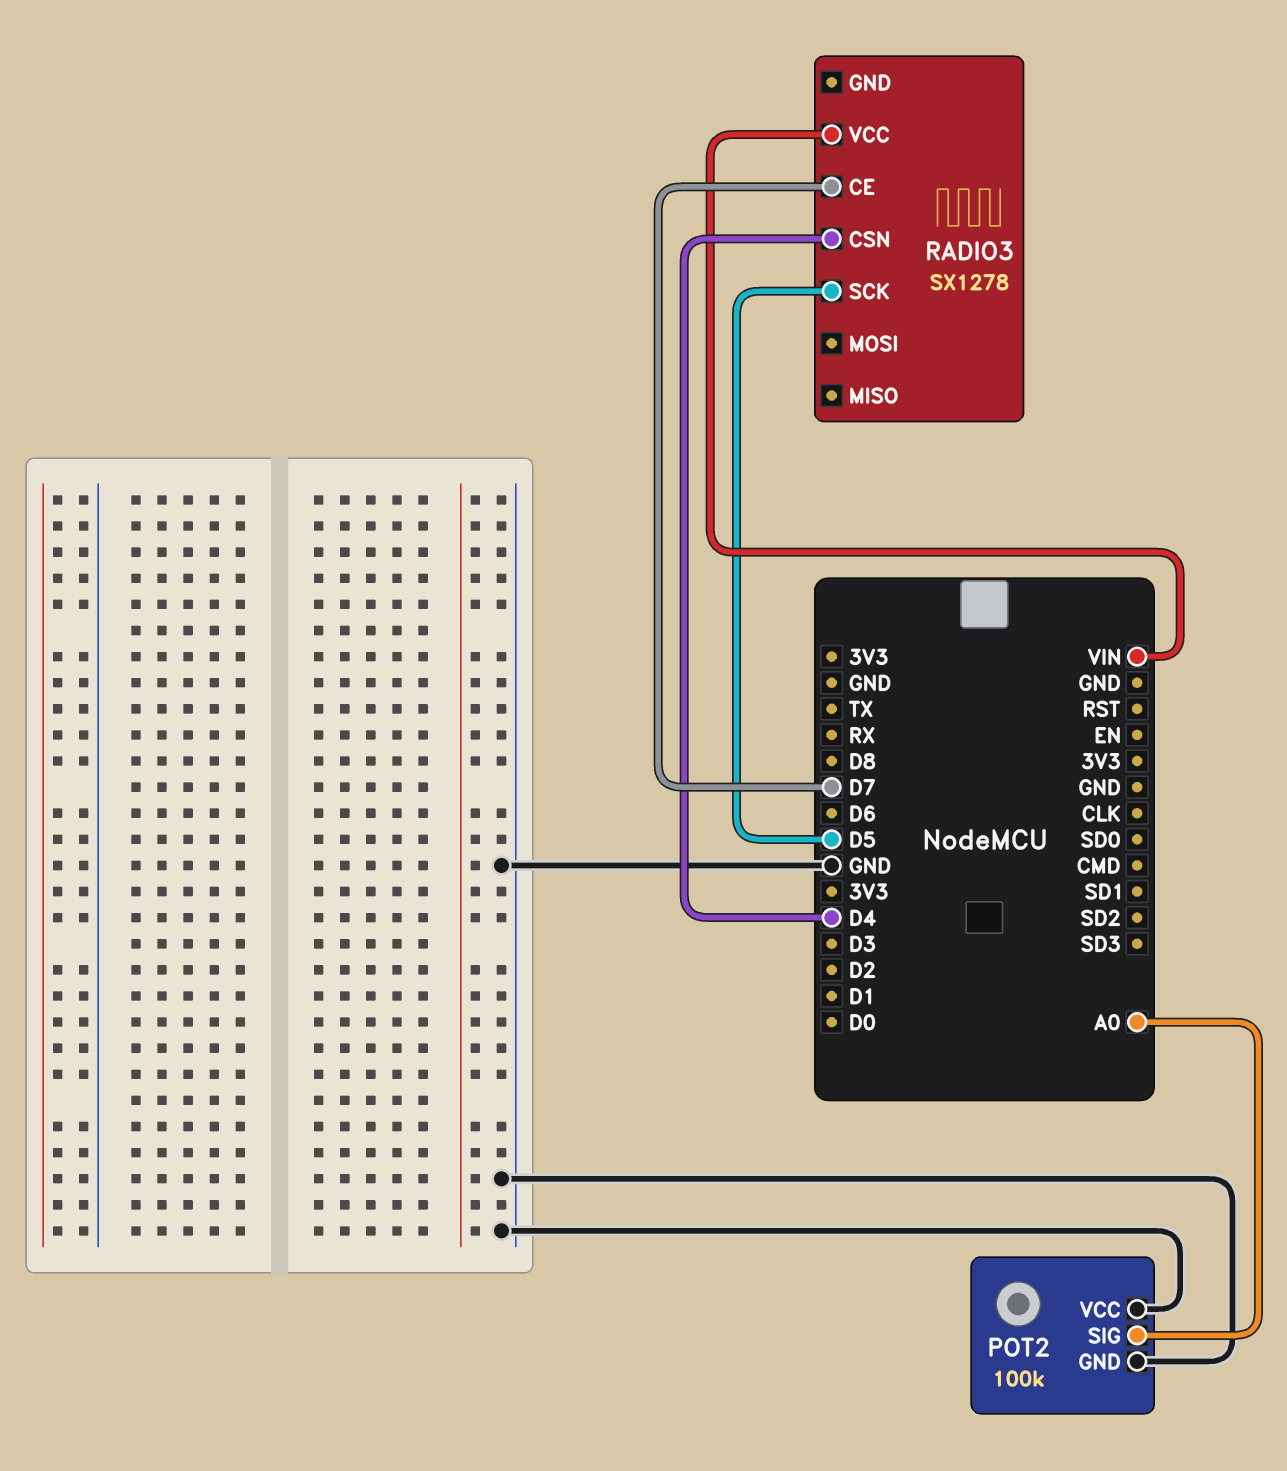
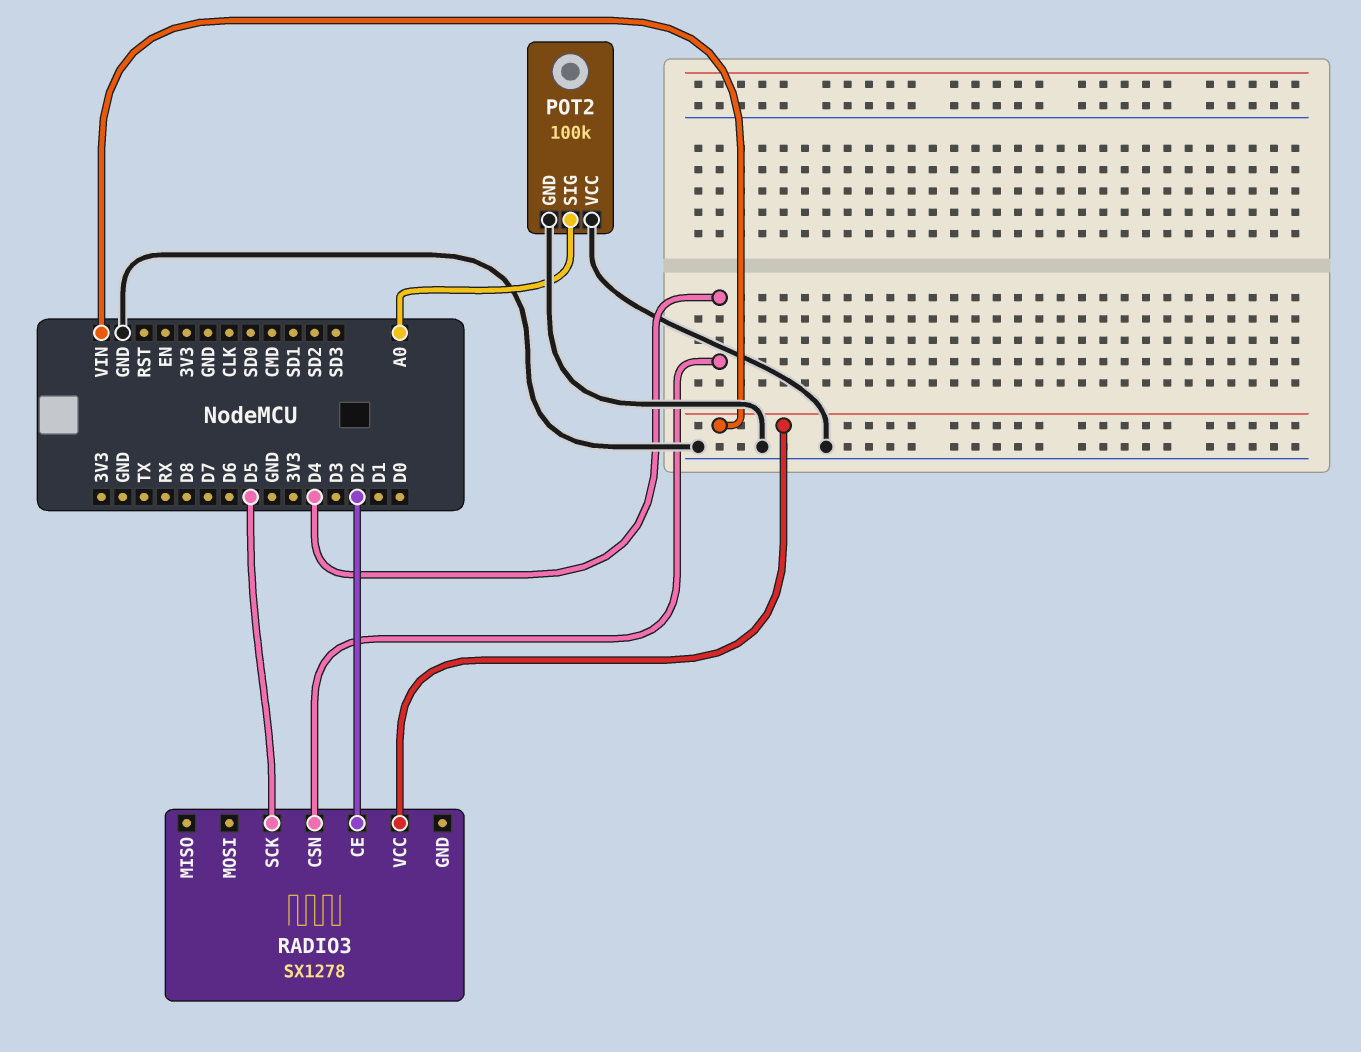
RADIO3 pin CE: D7 -> D2

